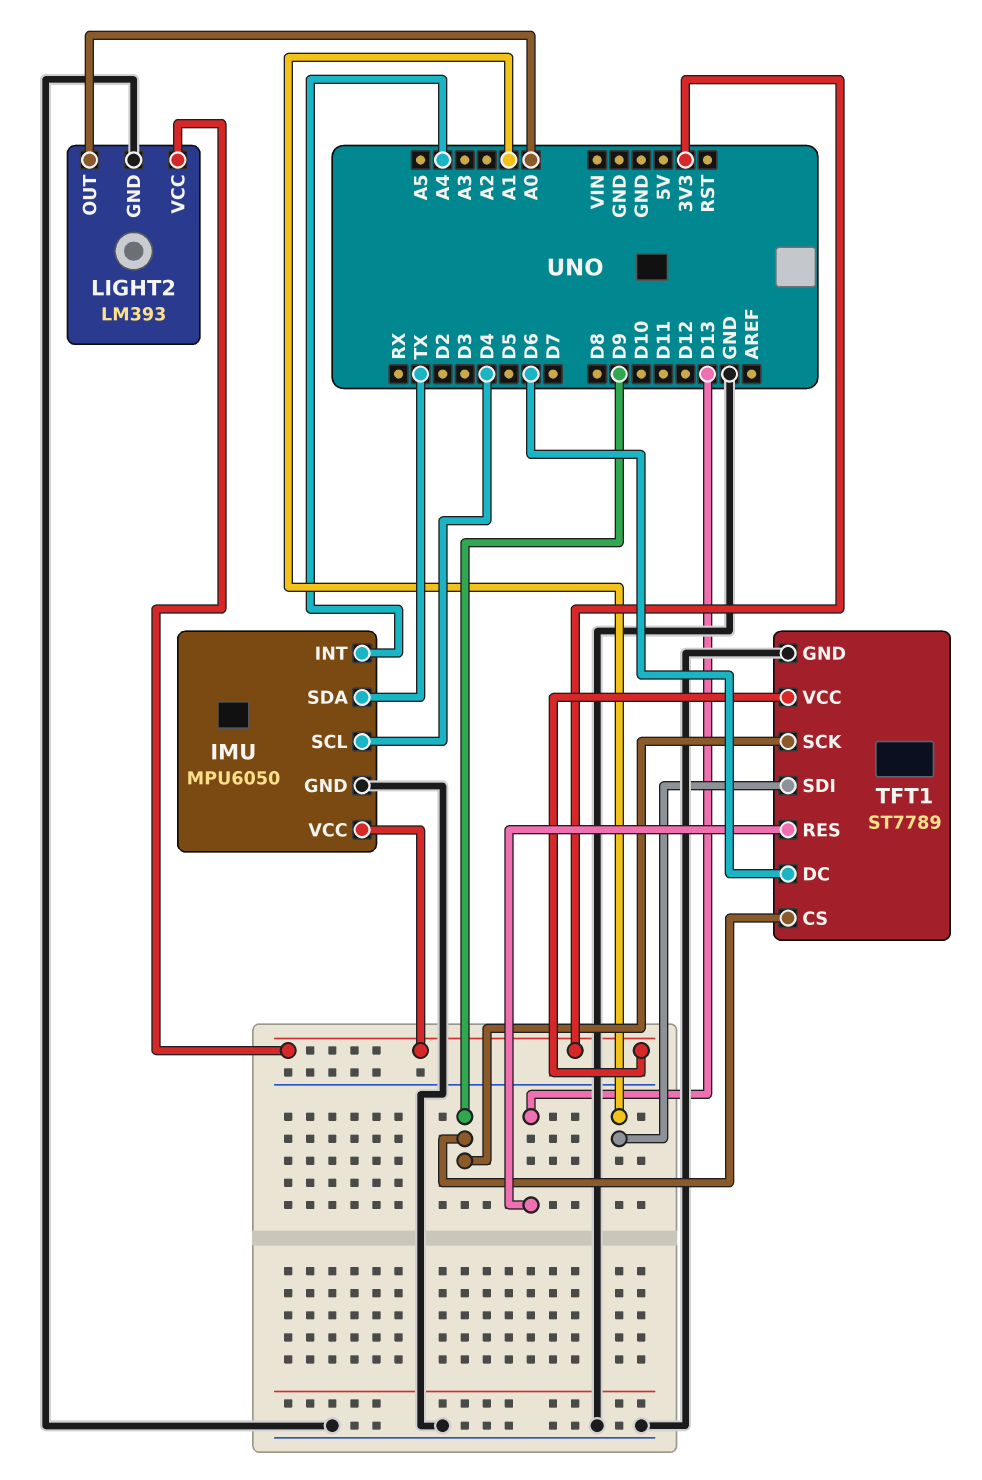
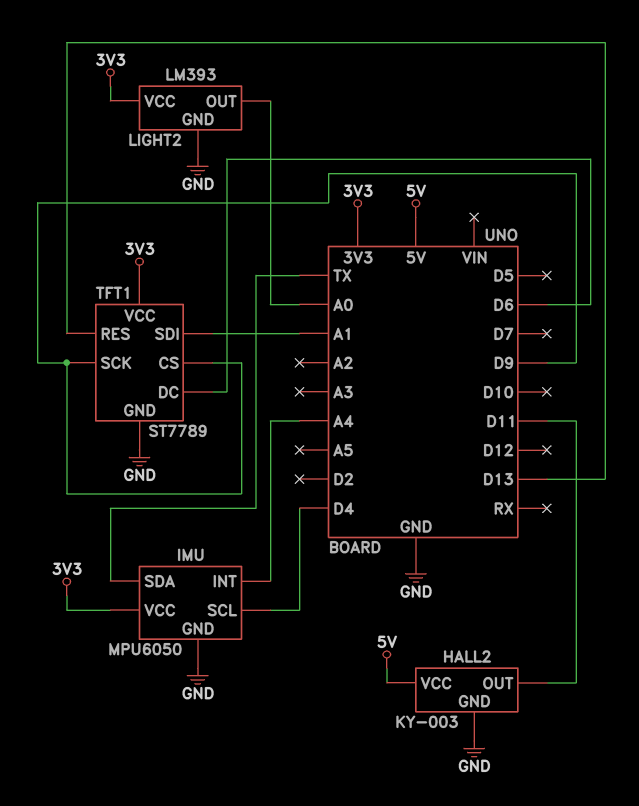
HALL2: none -> KY-003
HALL2 pin GND: none -> GND
HALL2 pin OUT: none -> D11
HALL2 pin VCC: none -> 5V

